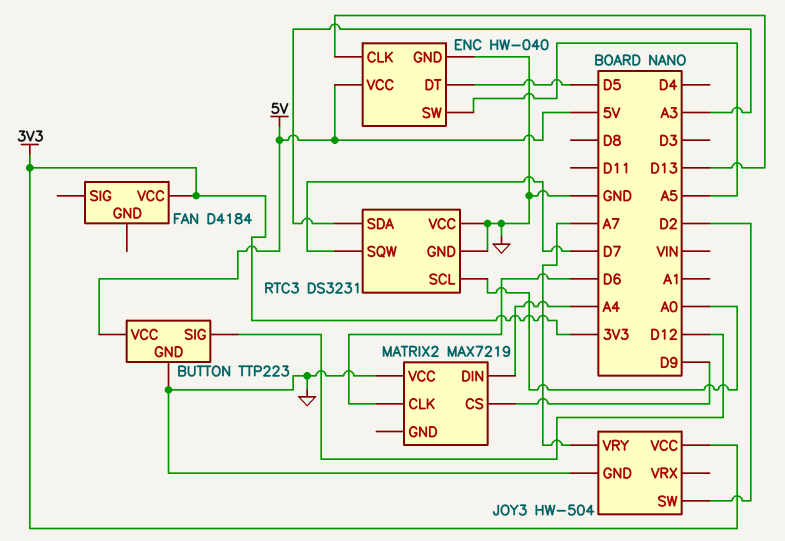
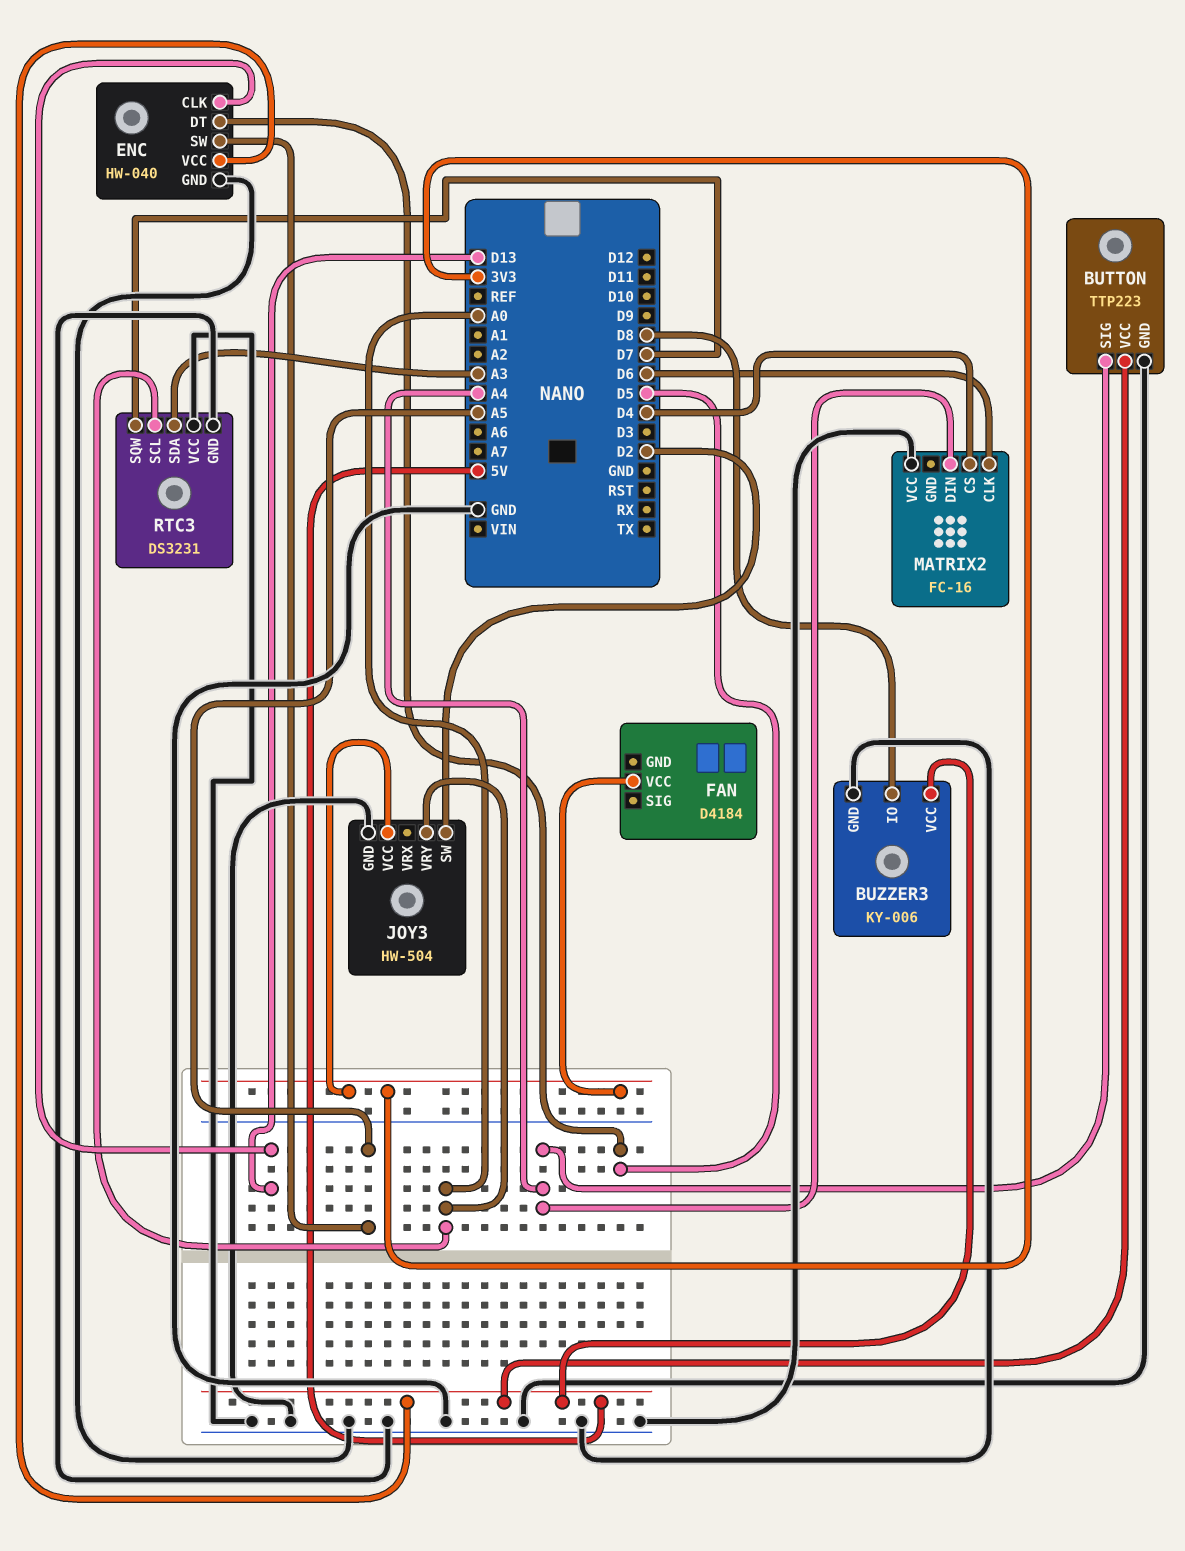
BUTTON pin SIG: D12 -> A4
BUZZER3: none -> KY-006
BUZZER3 pin GND: none -> GND
BUZZER3 pin IO: none -> D8
BUZZER3 pin VCC: none -> 5V
JOY3 pin VRY: A7 -> A0
MATRIX2: MAX7219 -> FC-16
MATRIX2 pin CS: D9 -> D4

